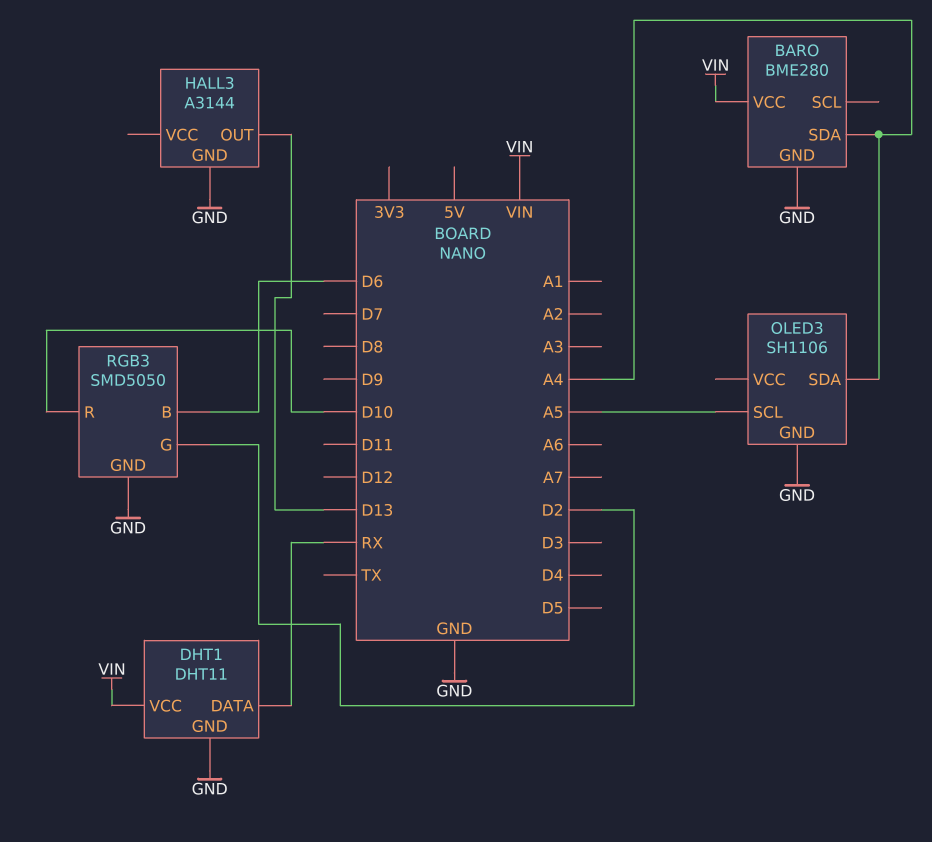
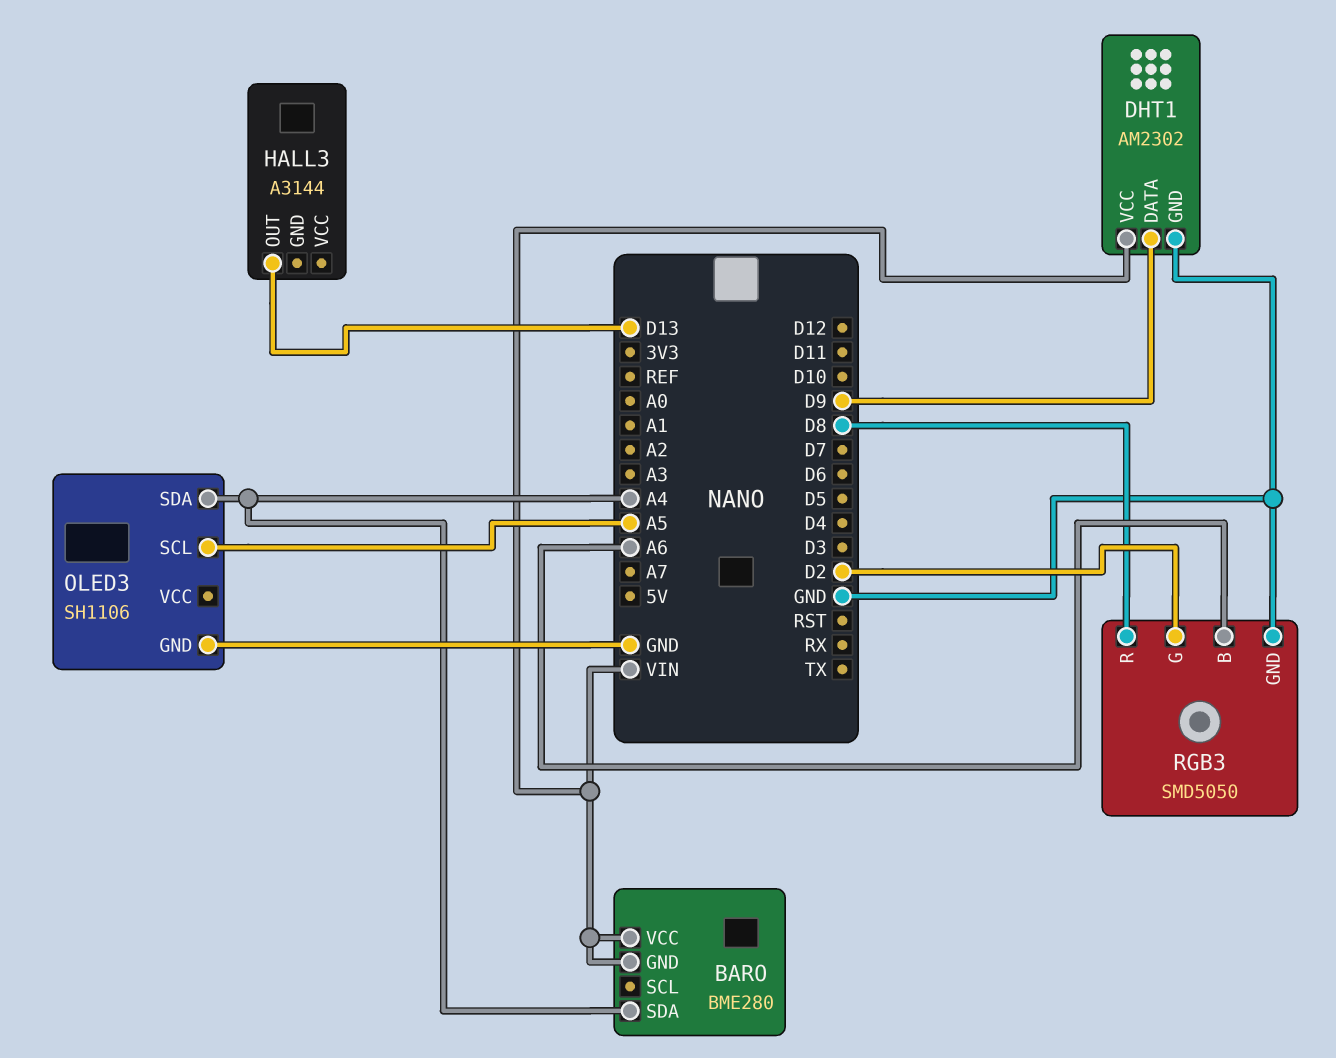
BARO pin GND: GND -> VIN
DHT1: DHT11 -> AM2302
DHT1 pin DATA: RX -> D9
HALL3 pin GND: GND -> none
RGB3 pin B: D6 -> A6
RGB3 pin R: D10 -> D8

